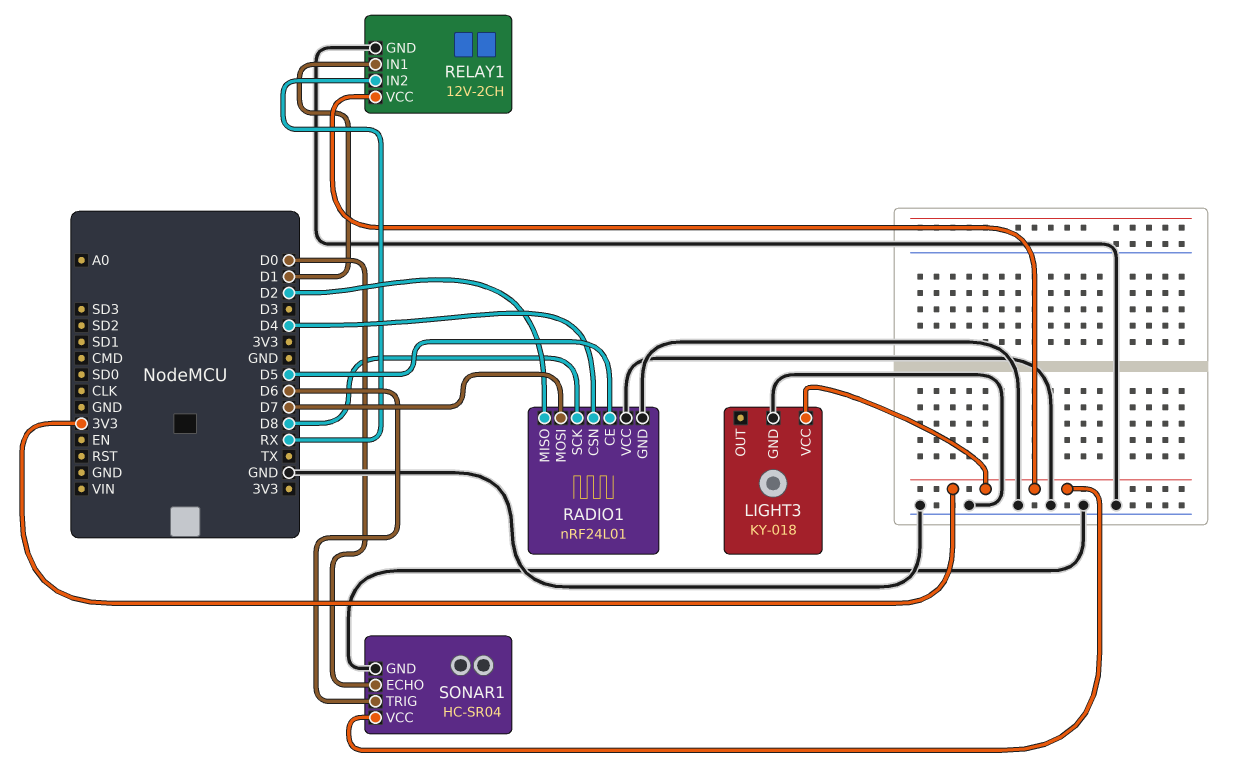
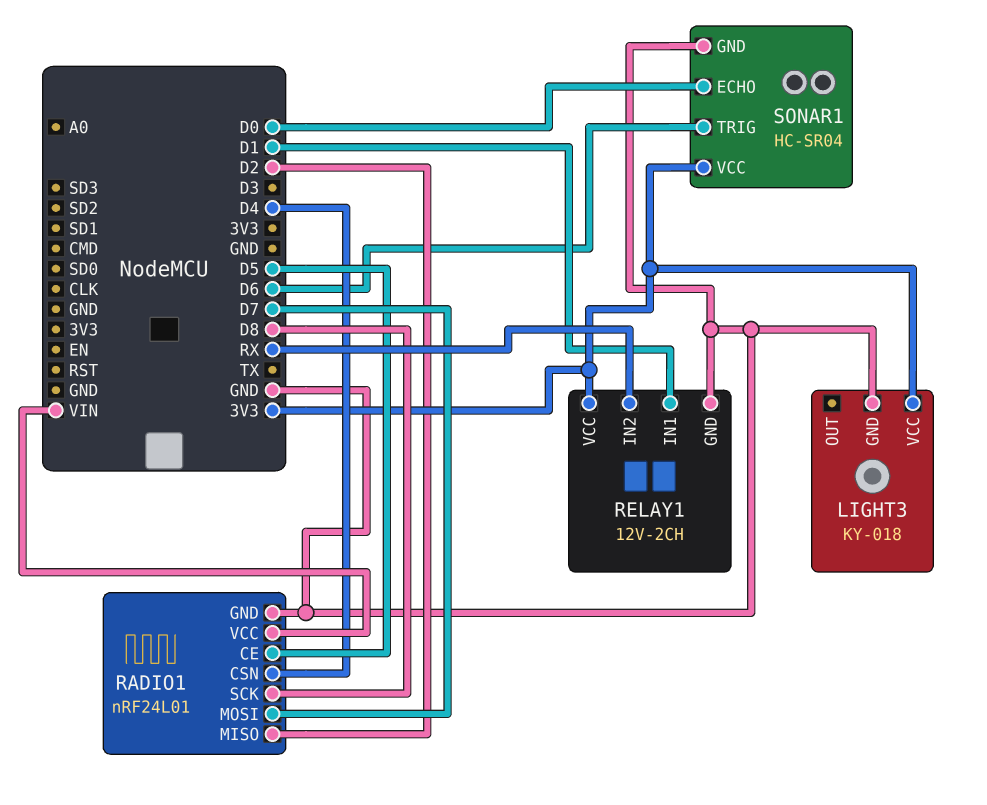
RADIO1 pin VCC: GND -> VIN

